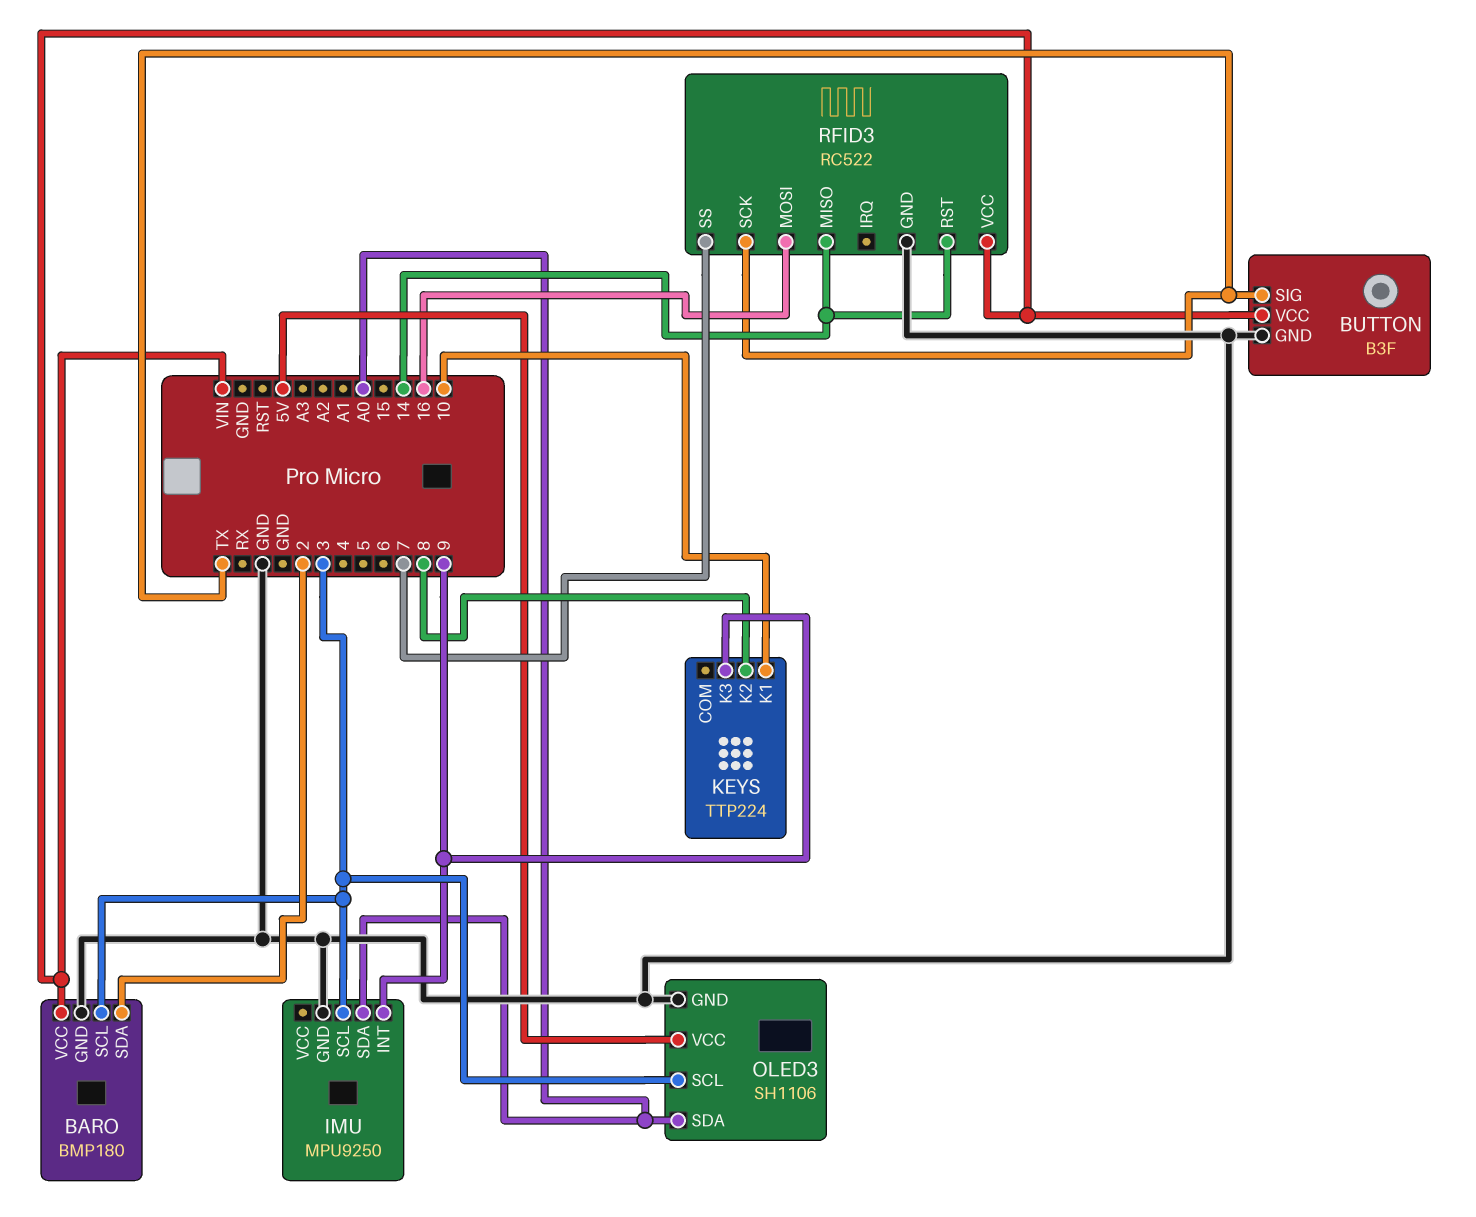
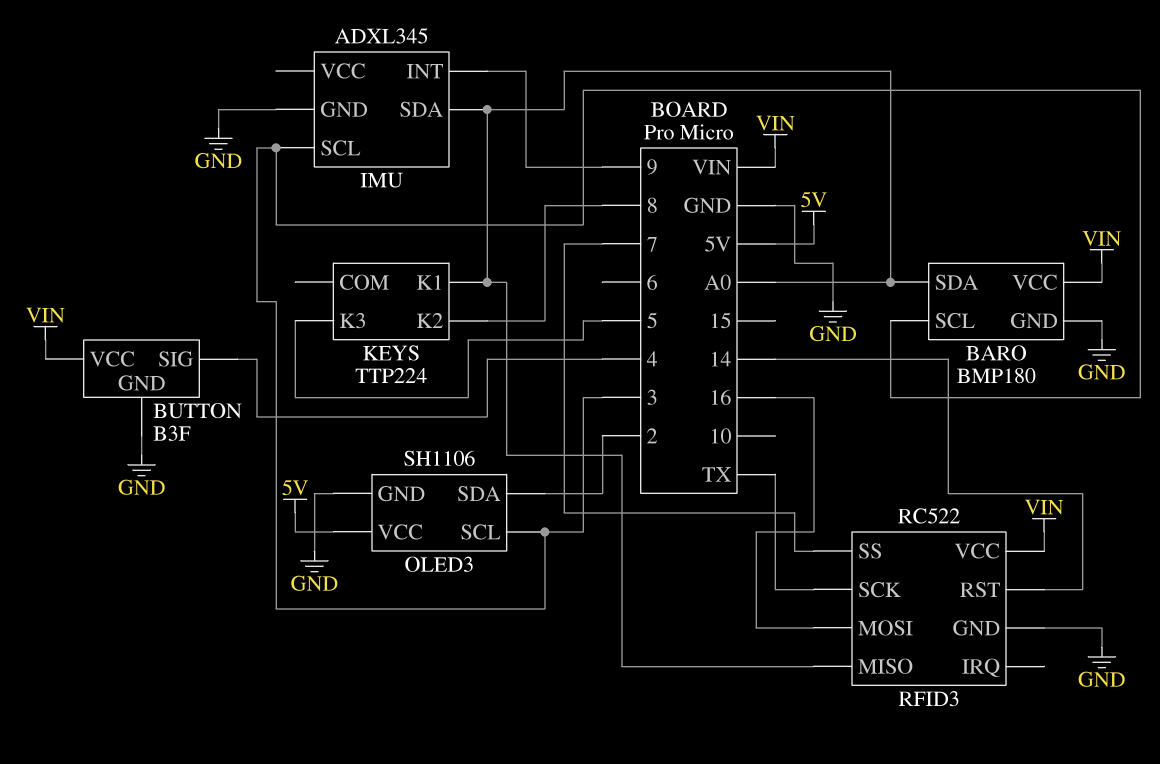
BARO pin SDA: 2 -> A0
BUTTON pin SIG: TX -> 4
IMU: MPU9250 -> ADXL345
KEYS pin K1: 10 -> A0
KEYS pin K3: 9 -> 5
OLED3 pin SDA: A0 -> 2
RFID3 pin MISO: 14 -> A0

